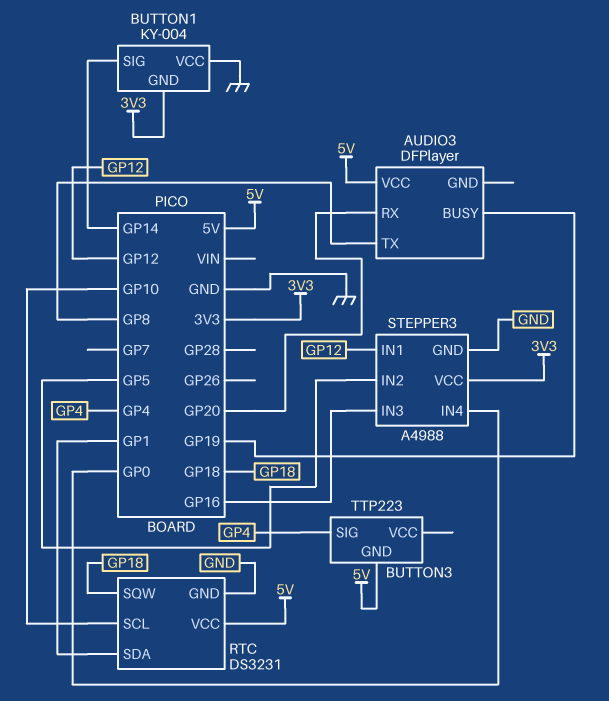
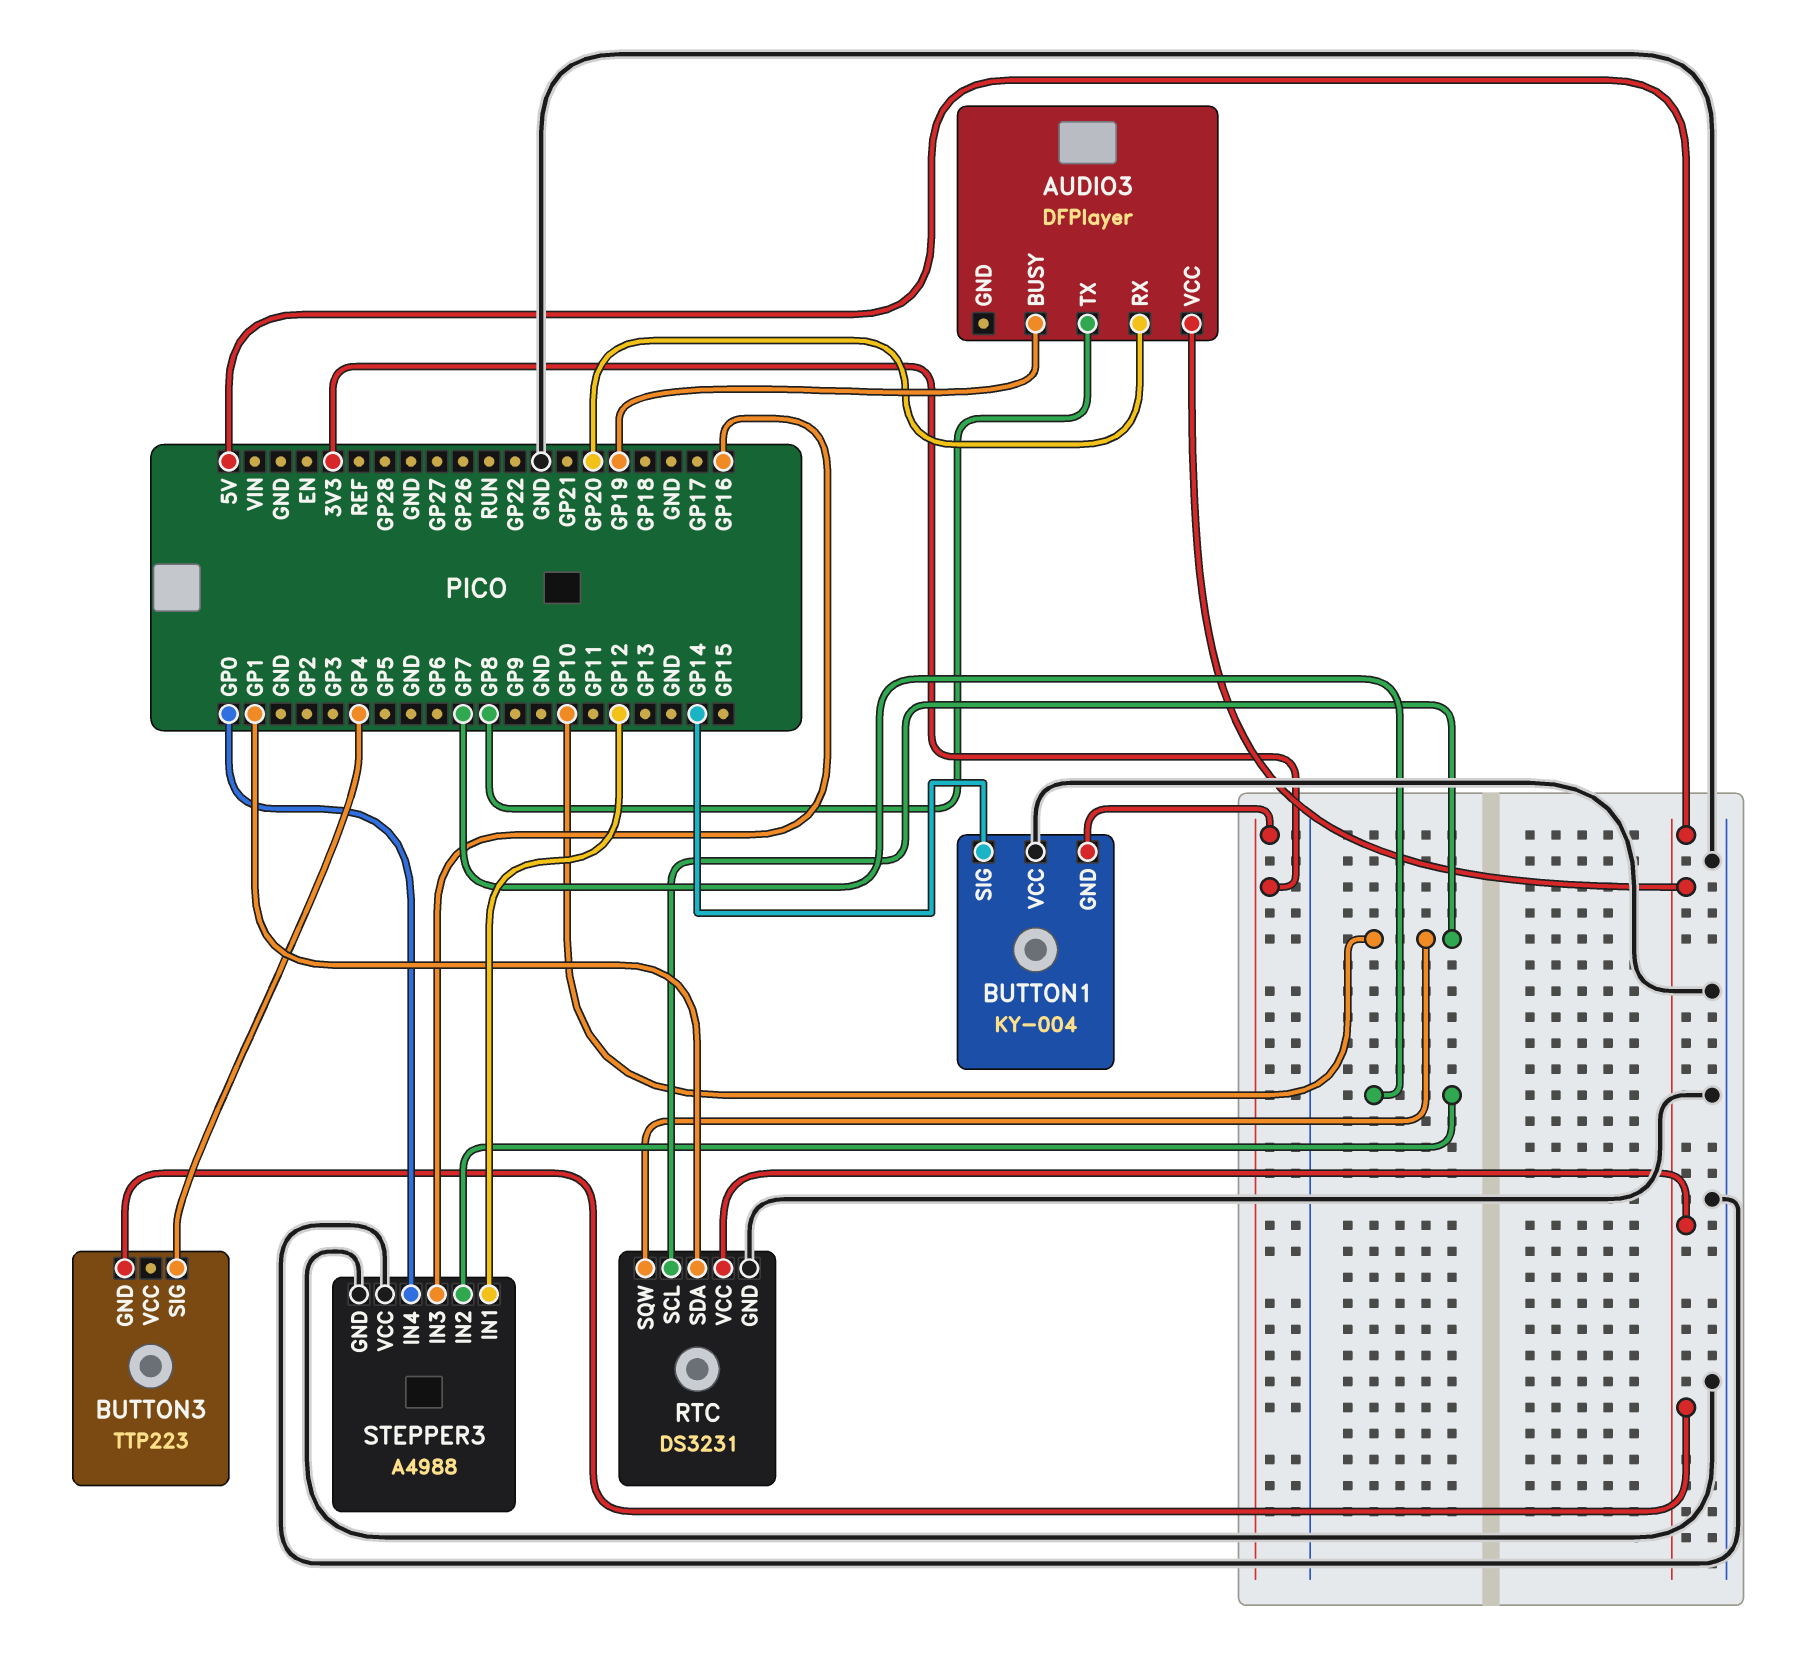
RTC pin SQW: GP18 -> GP10
STEPPER3 pin IN2: GP5 -> GP7
STEPPER3 pin VCC: 3V3 -> GND

